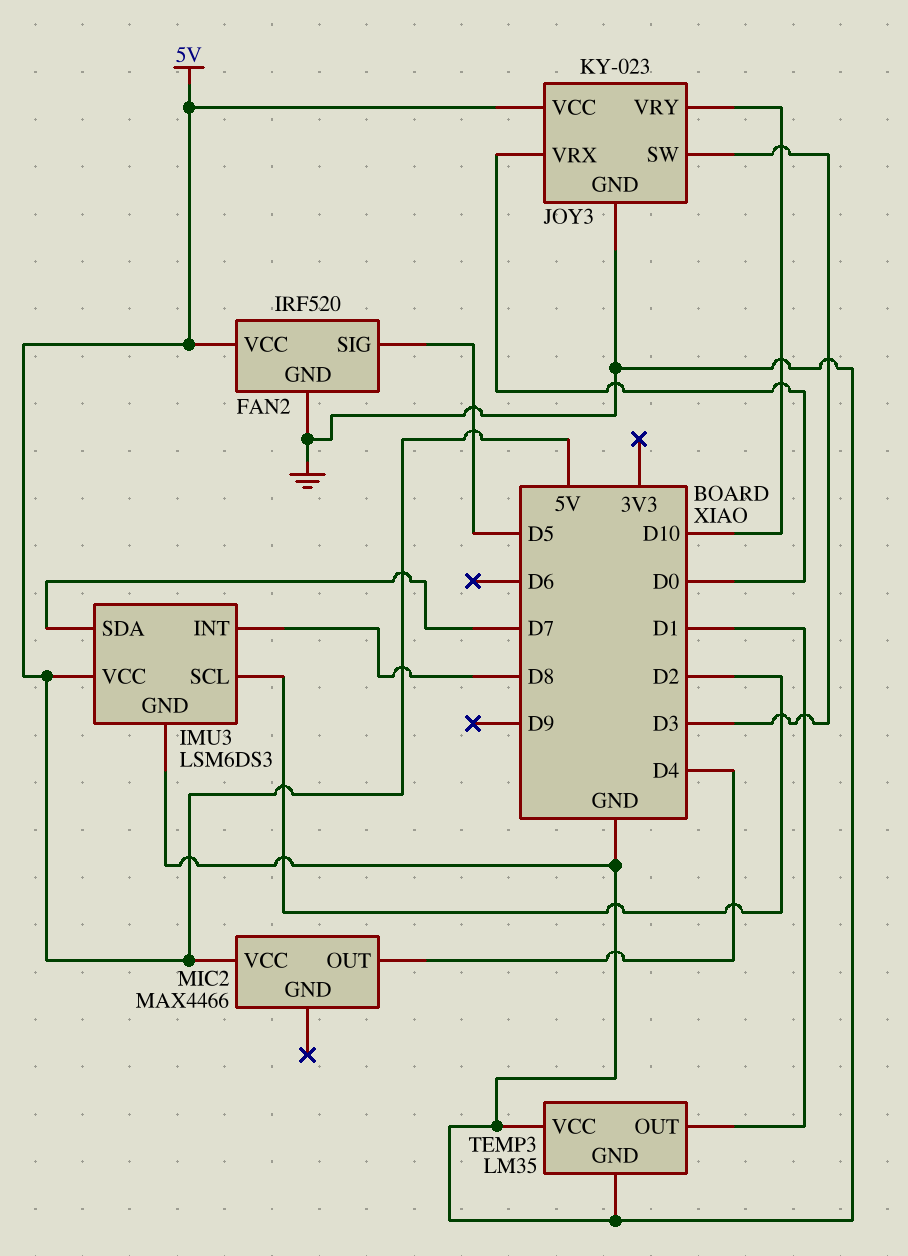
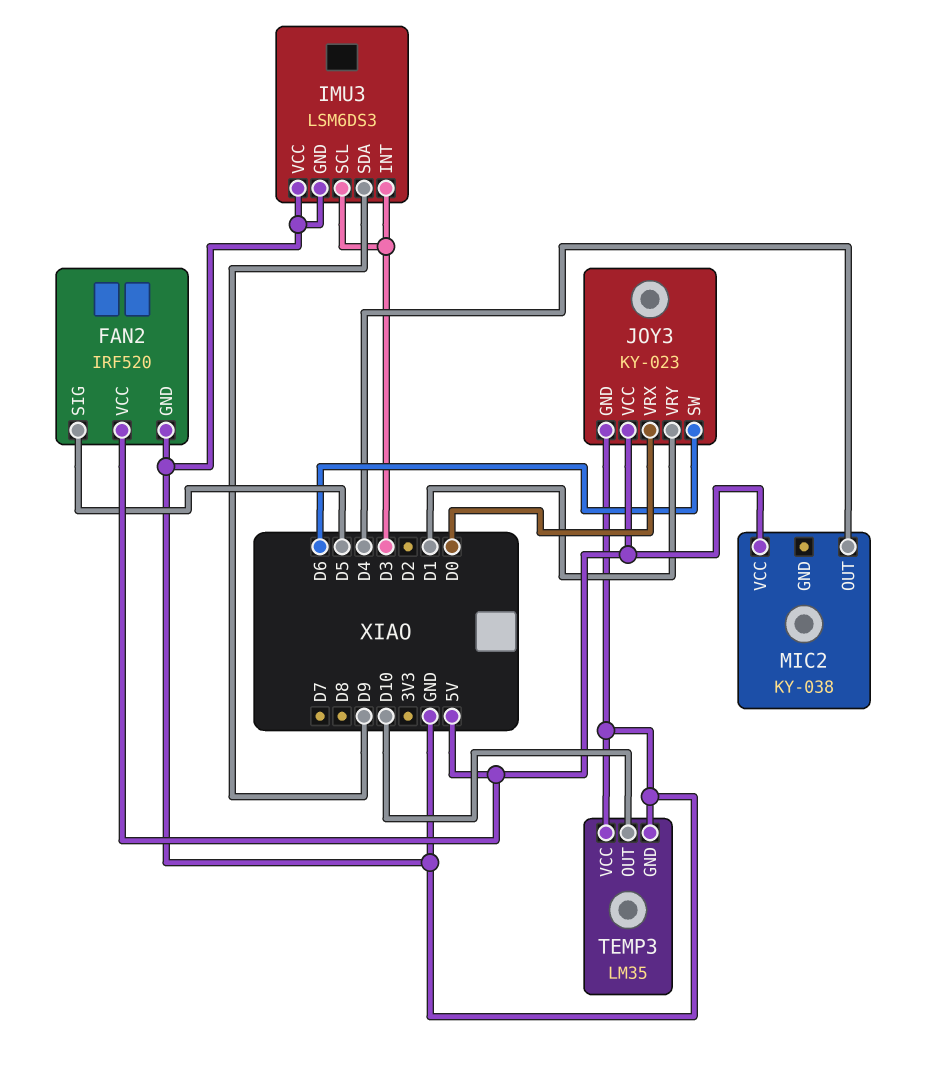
IMU3 pin INT: D8 -> D3
IMU3 pin SCL: D2 -> D3
IMU3 pin SDA: D7 -> D9
IMU3 pin VCC: 5V -> GND
JOY3 pin SW: D3 -> D6
JOY3 pin VRY: D10 -> D1
MIC2: MAX4466 -> KY-038
TEMP3 pin OUT: D1 -> D10

